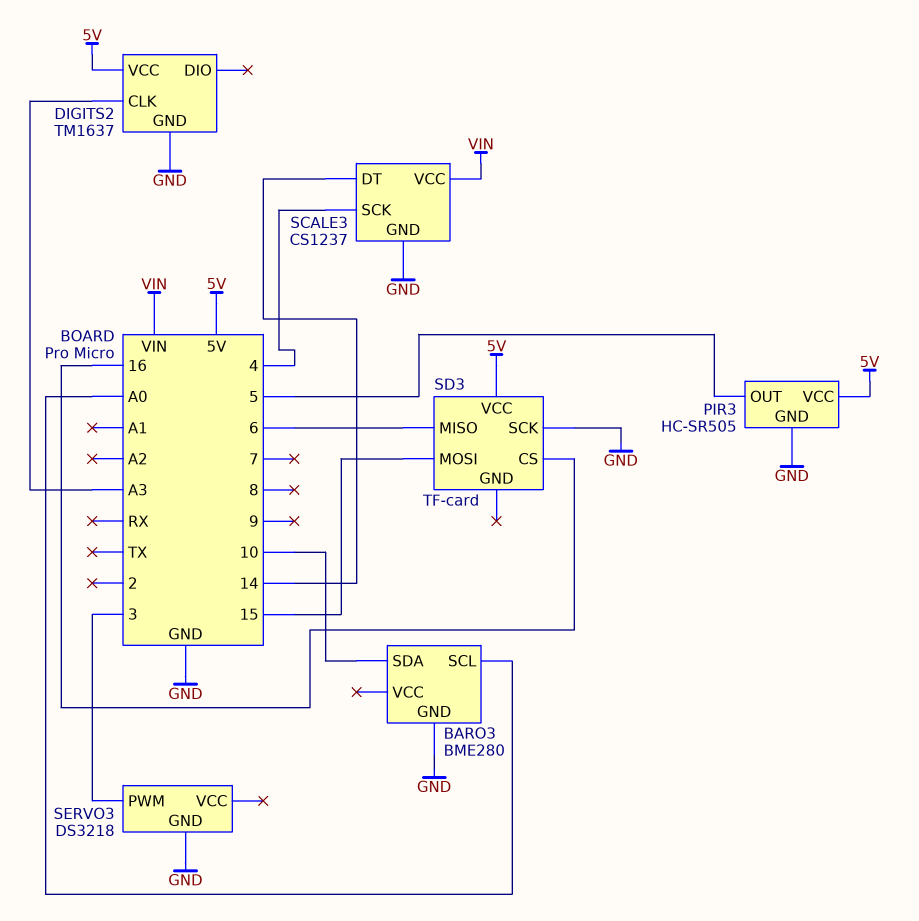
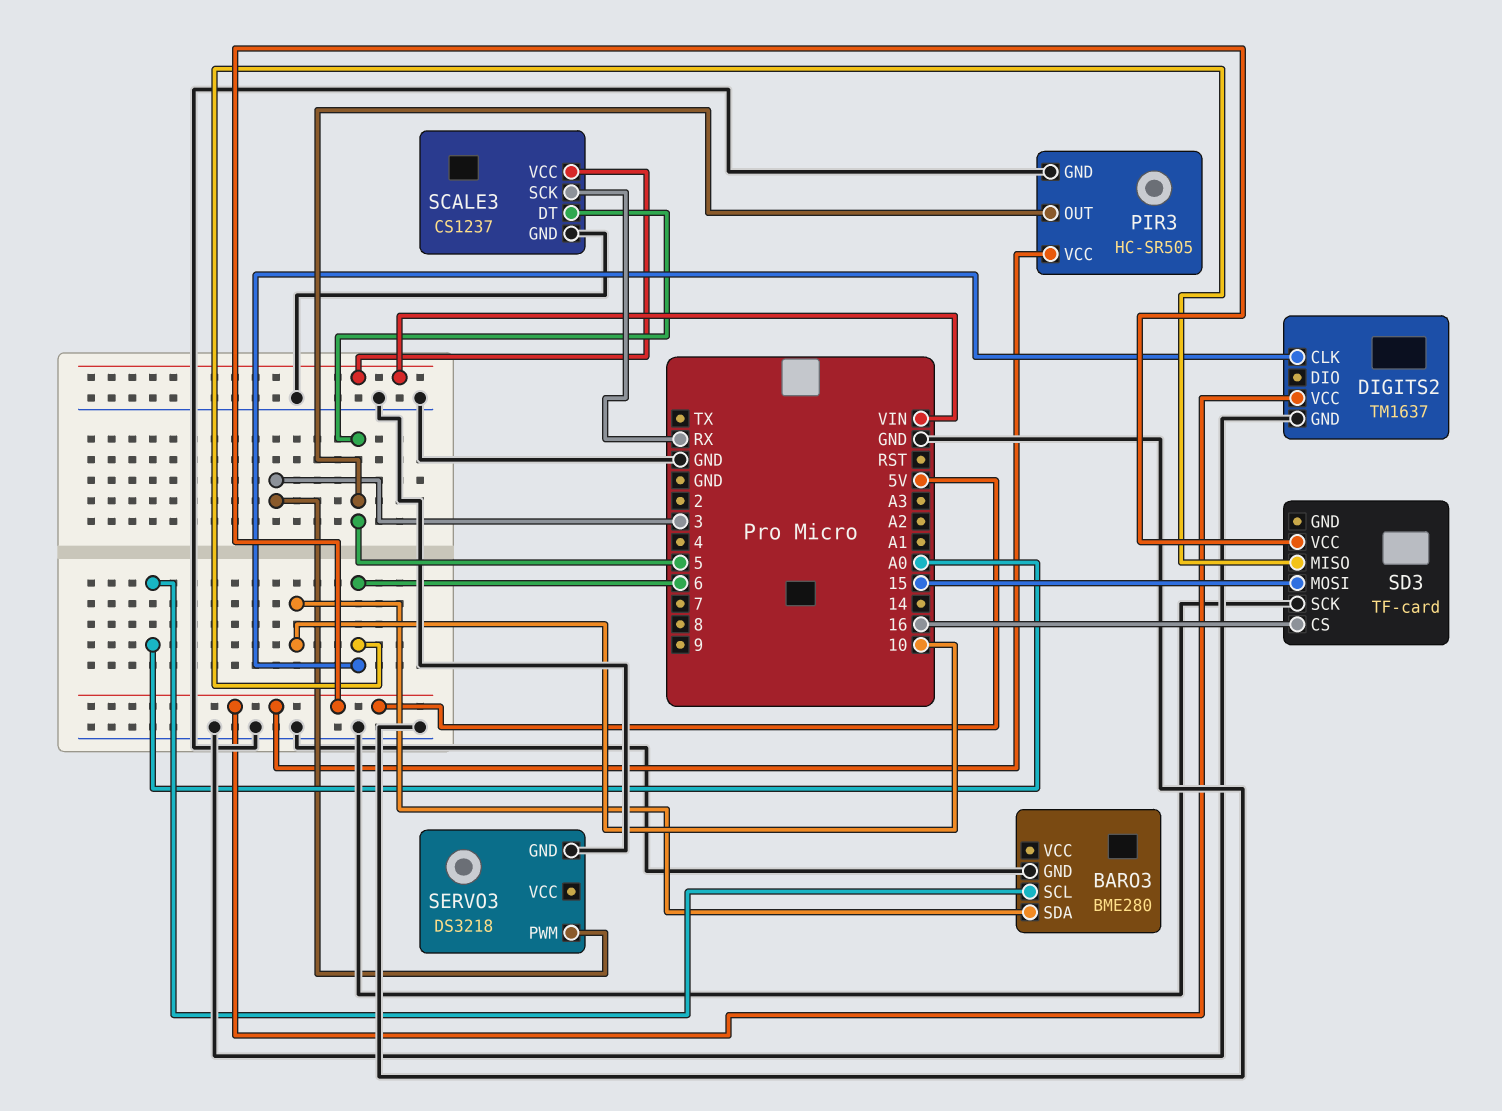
DIGITS2 pin CLK: A3 -> 6
SCALE3 pin DT: 14 -> 5
SCALE3 pin SCK: 4 -> RX

